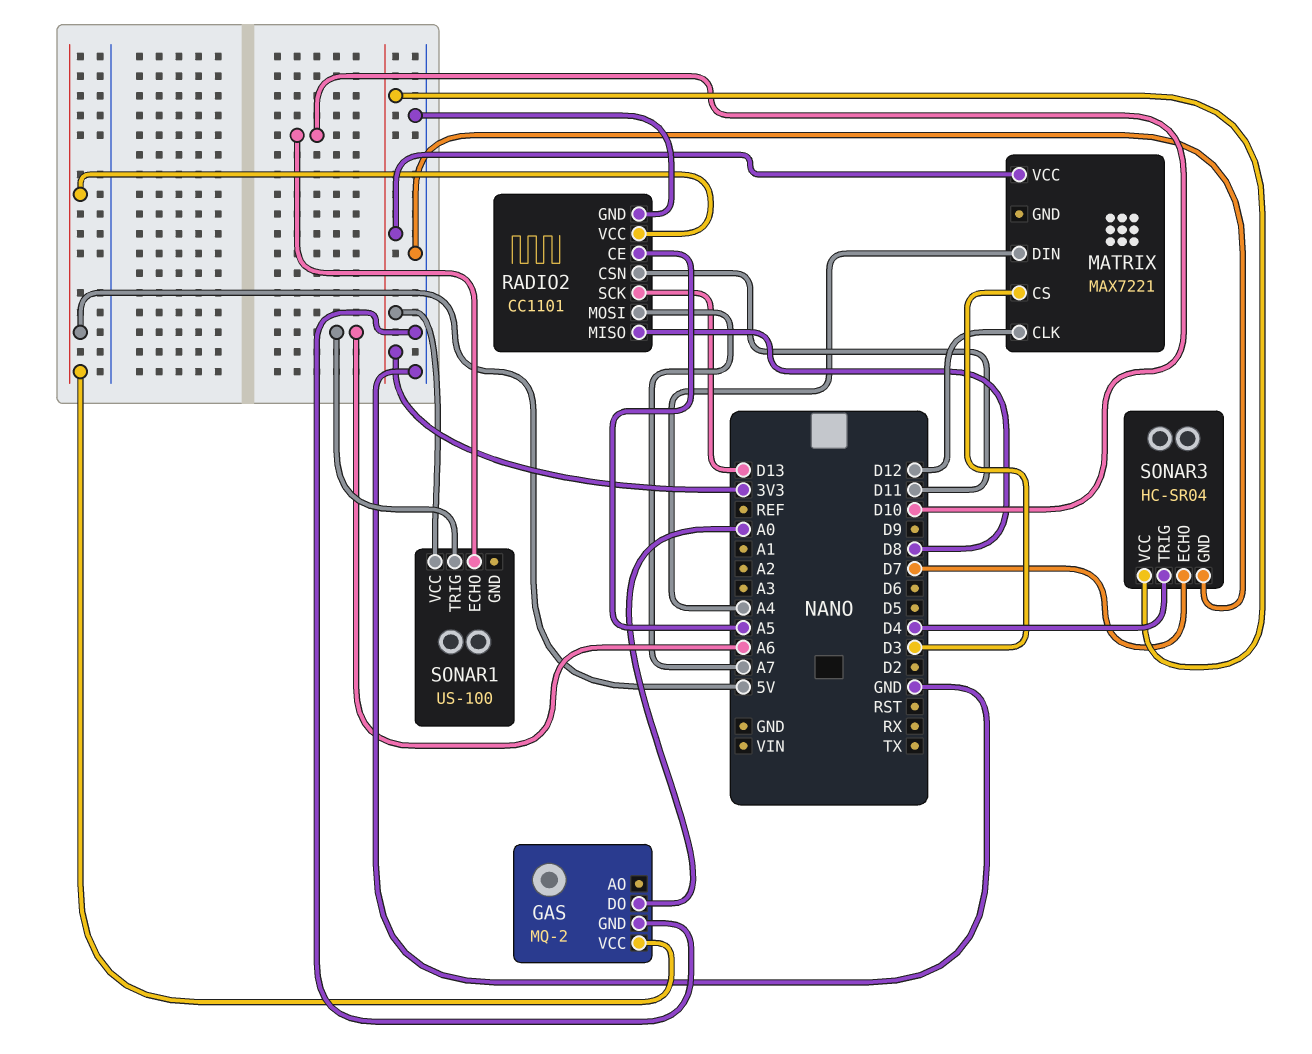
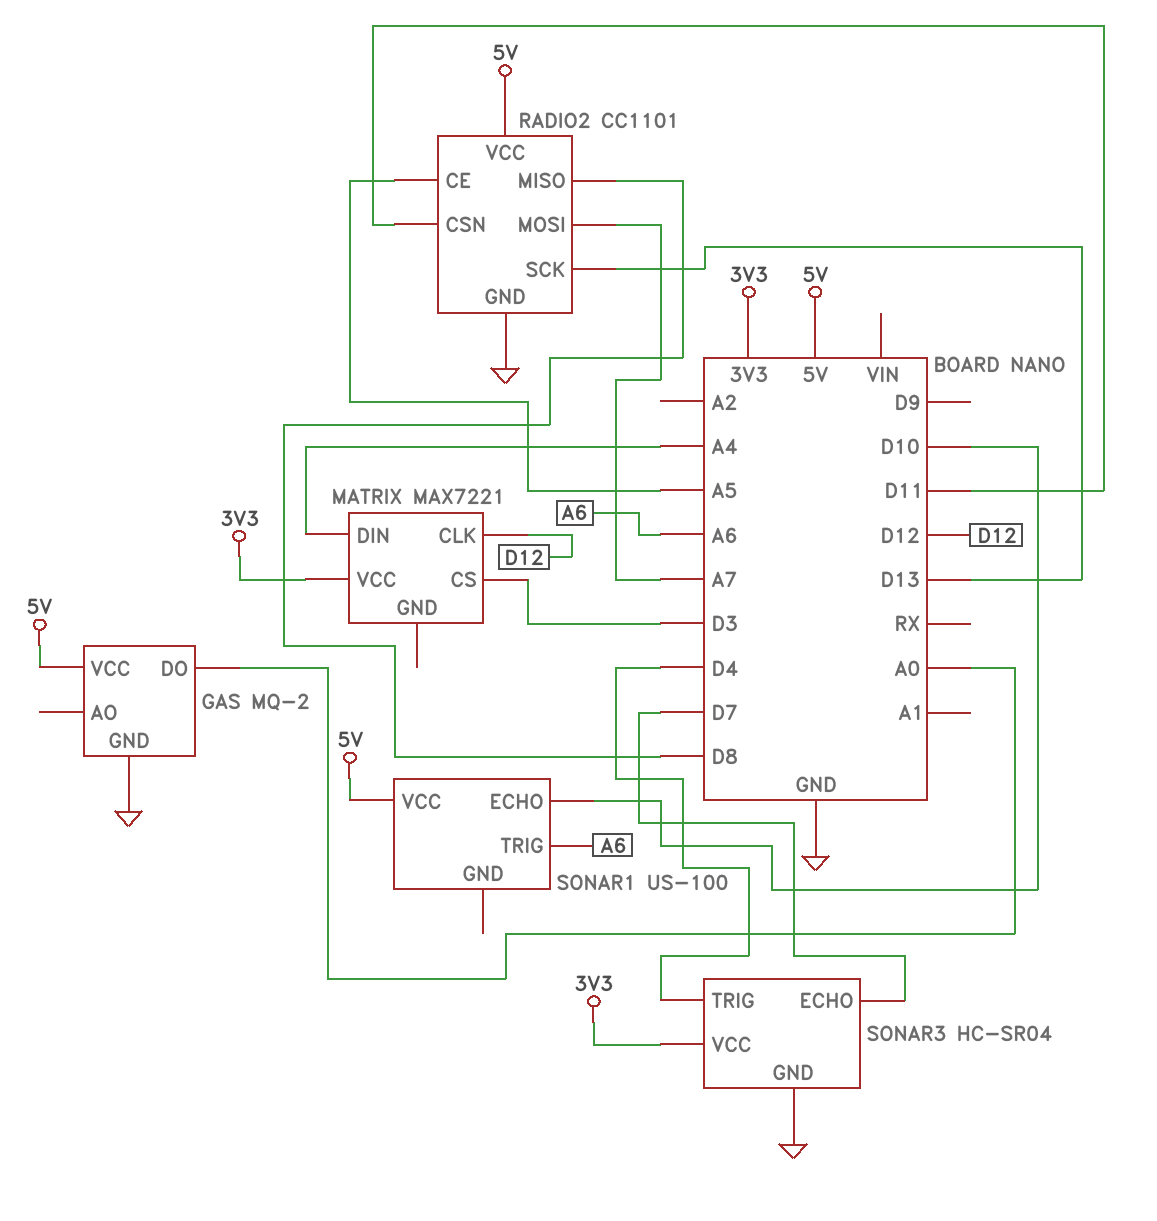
SONAR1 pin VCC: 3V3 -> 5V

